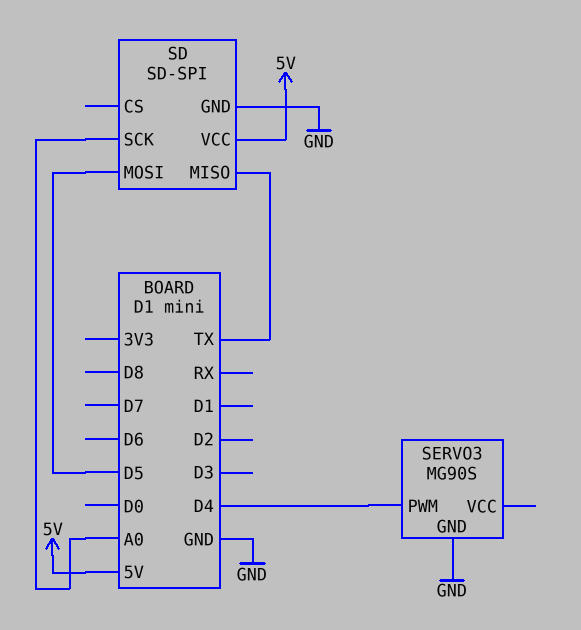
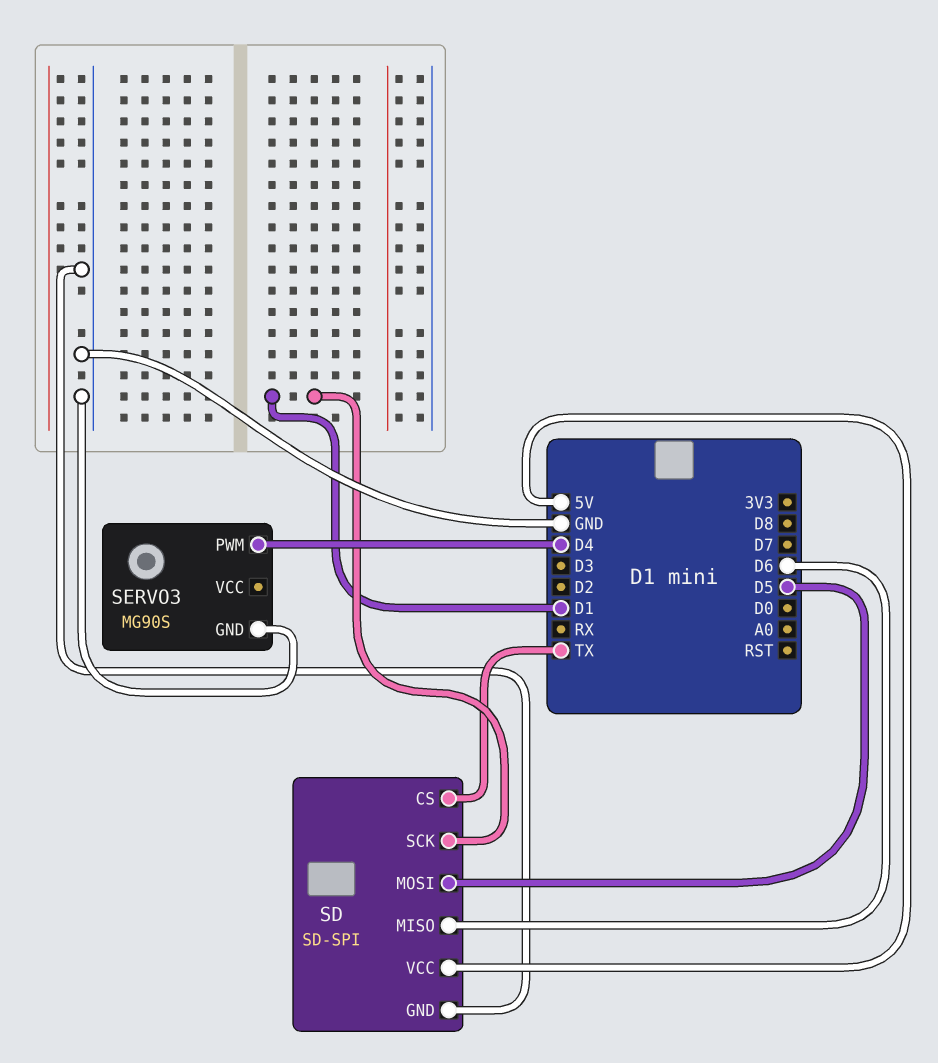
SD pin CS: none -> TX
SD pin MISO: TX -> D6
SD pin SCK: A0 -> D1

